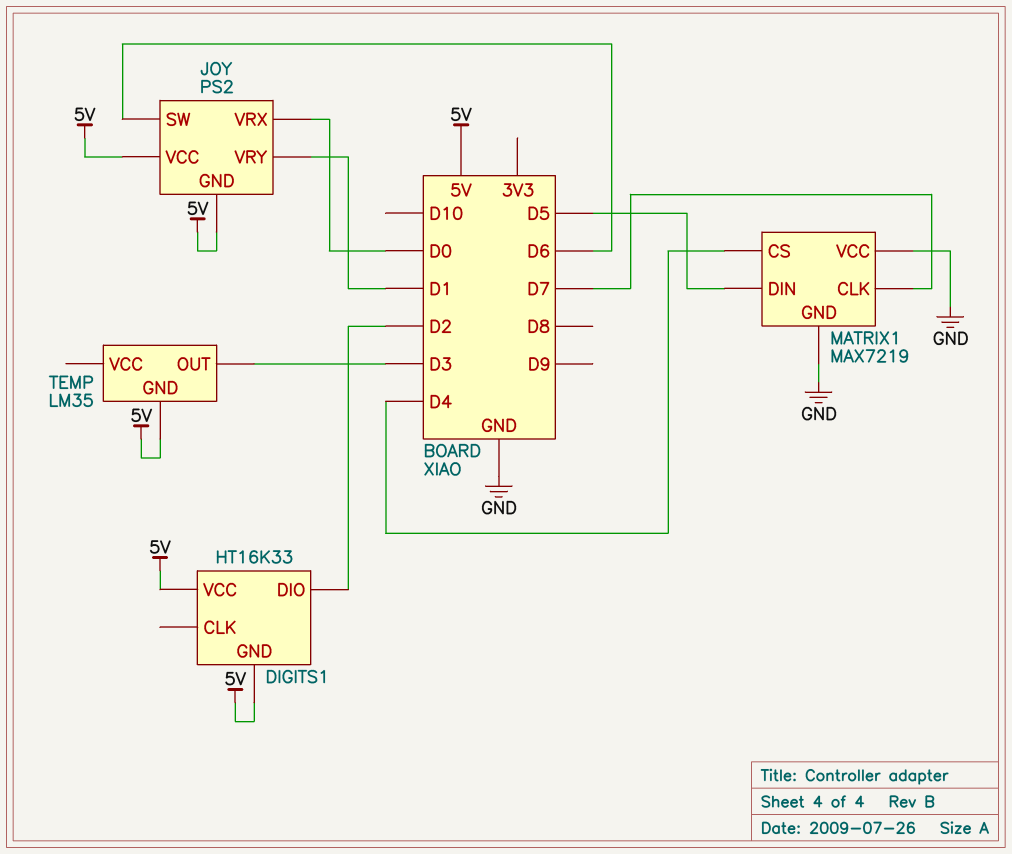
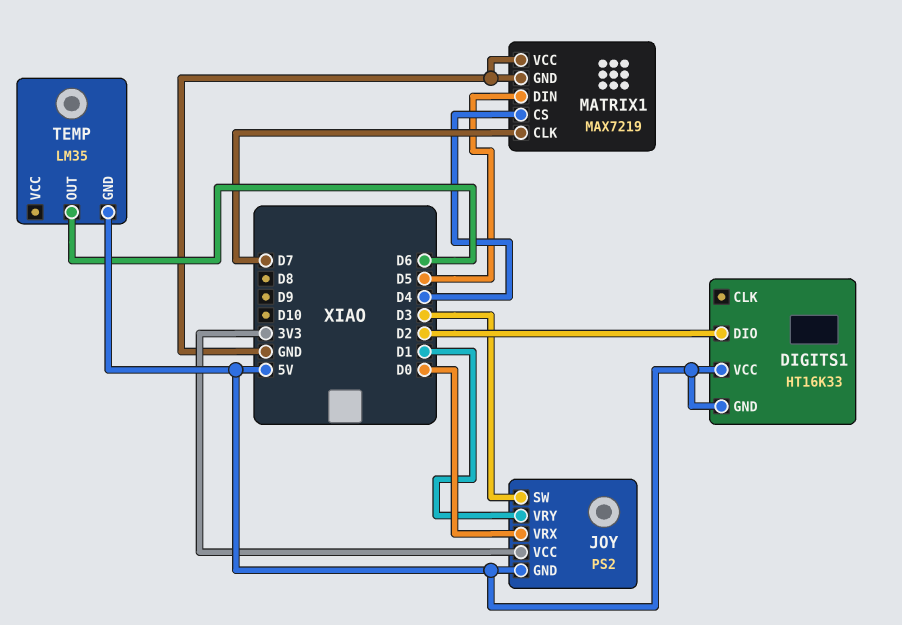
JOY pin SW: D6 -> D3
JOY pin VCC: 5V -> 3V3
TEMP pin OUT: D3 -> D6

